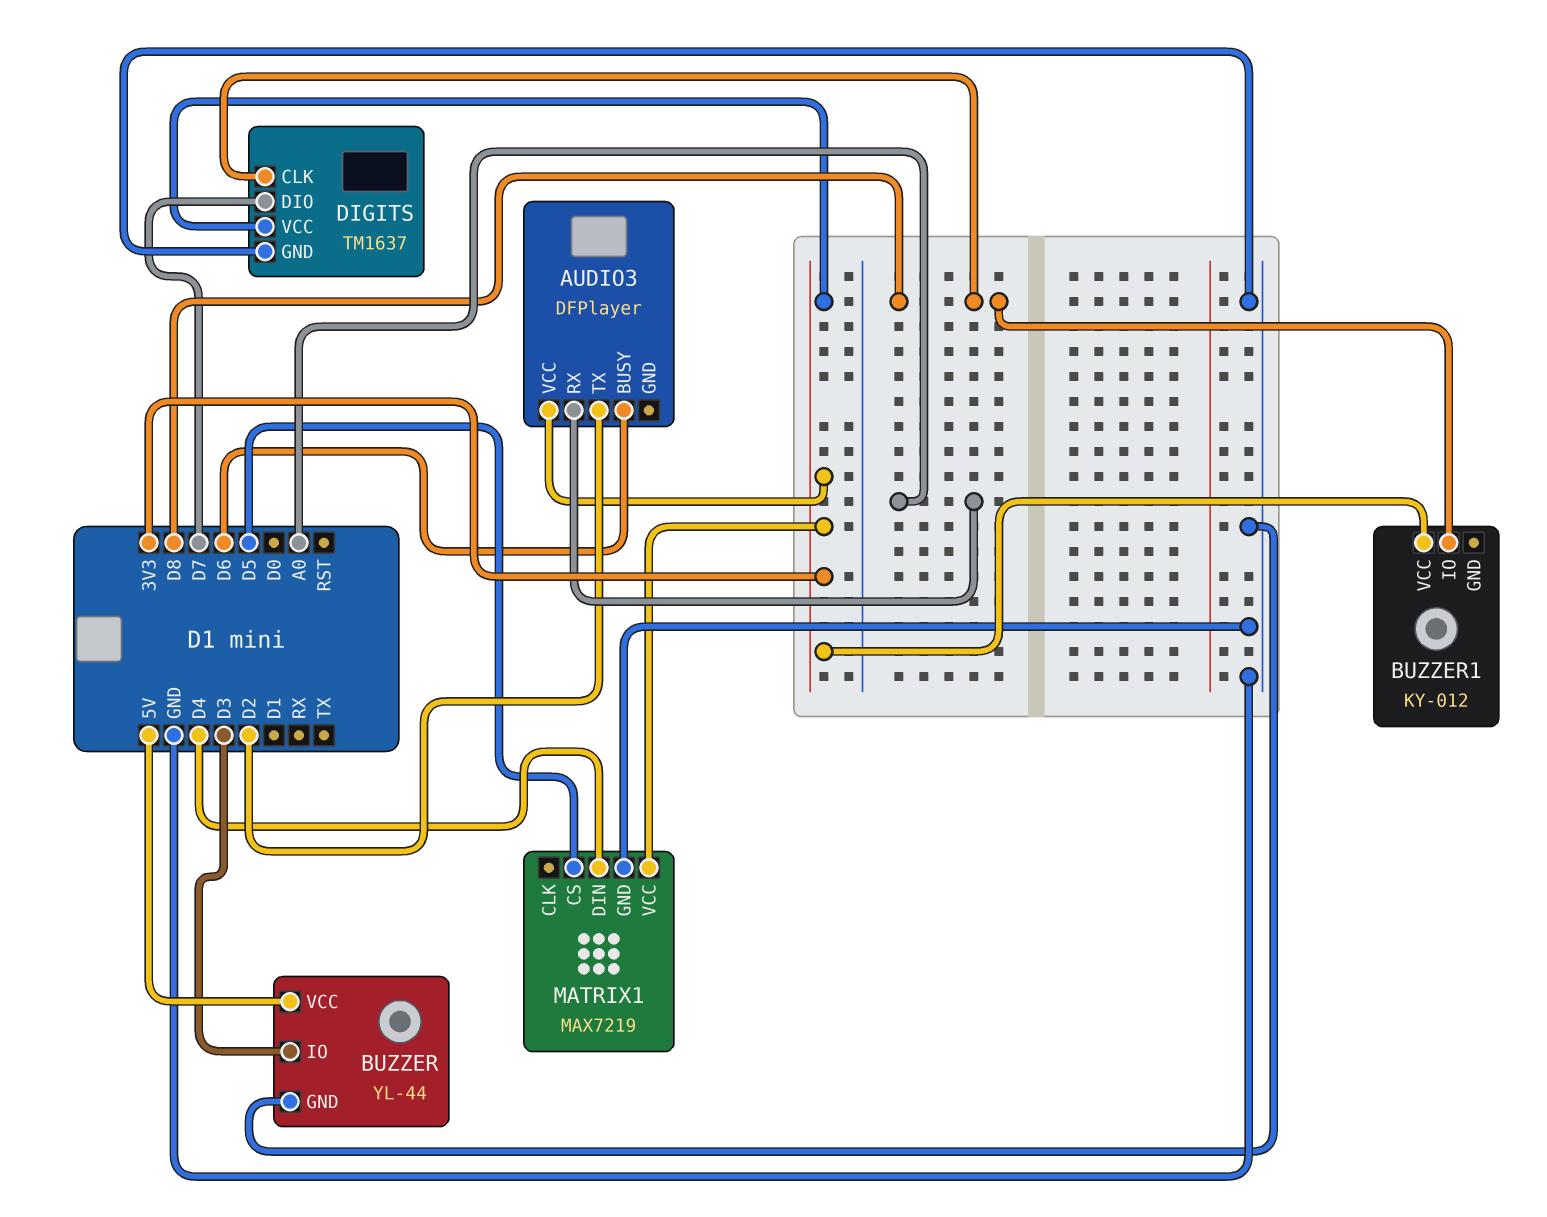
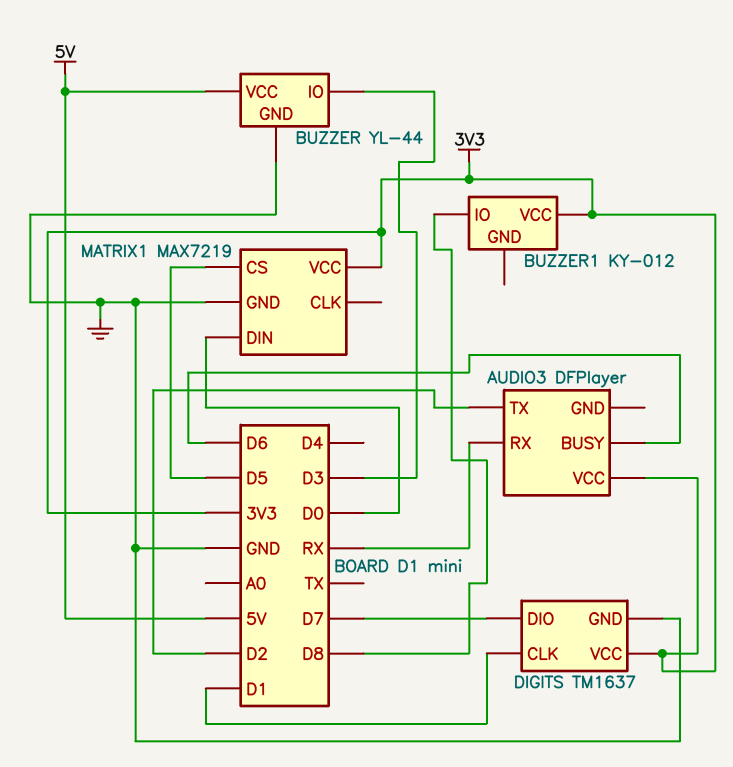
AUDIO3 pin RX: A0 -> RX
DIGITS pin CLK: D8 -> D1
MATRIX1 pin DIN: D4 -> D0

